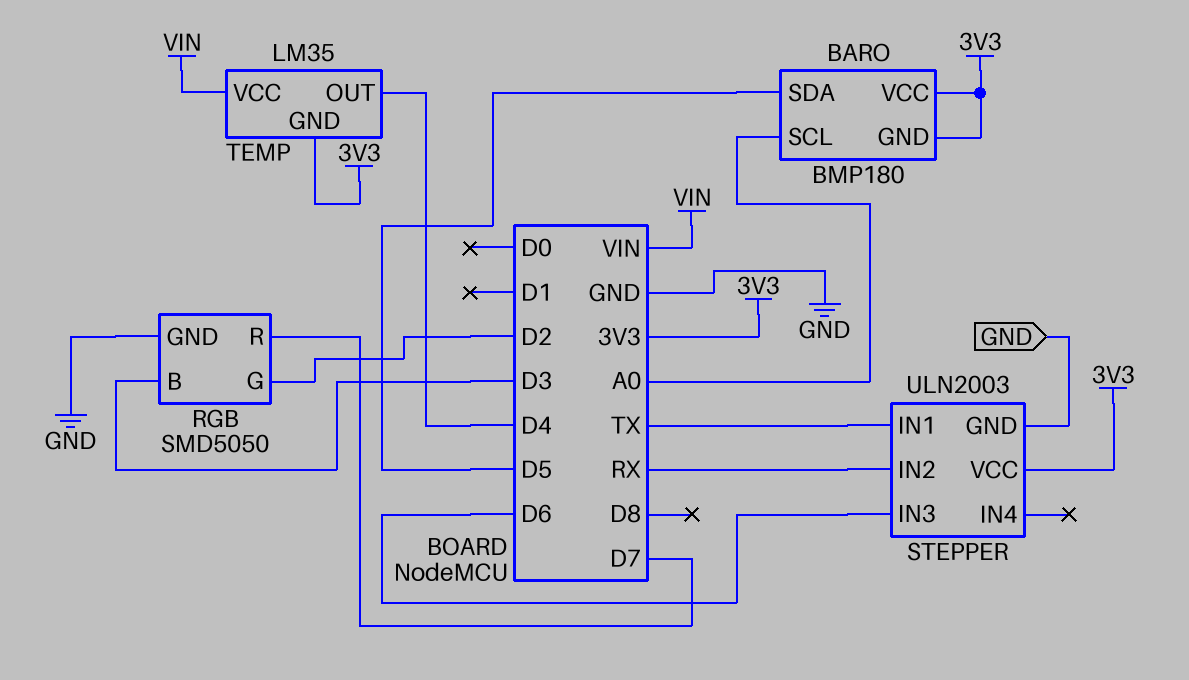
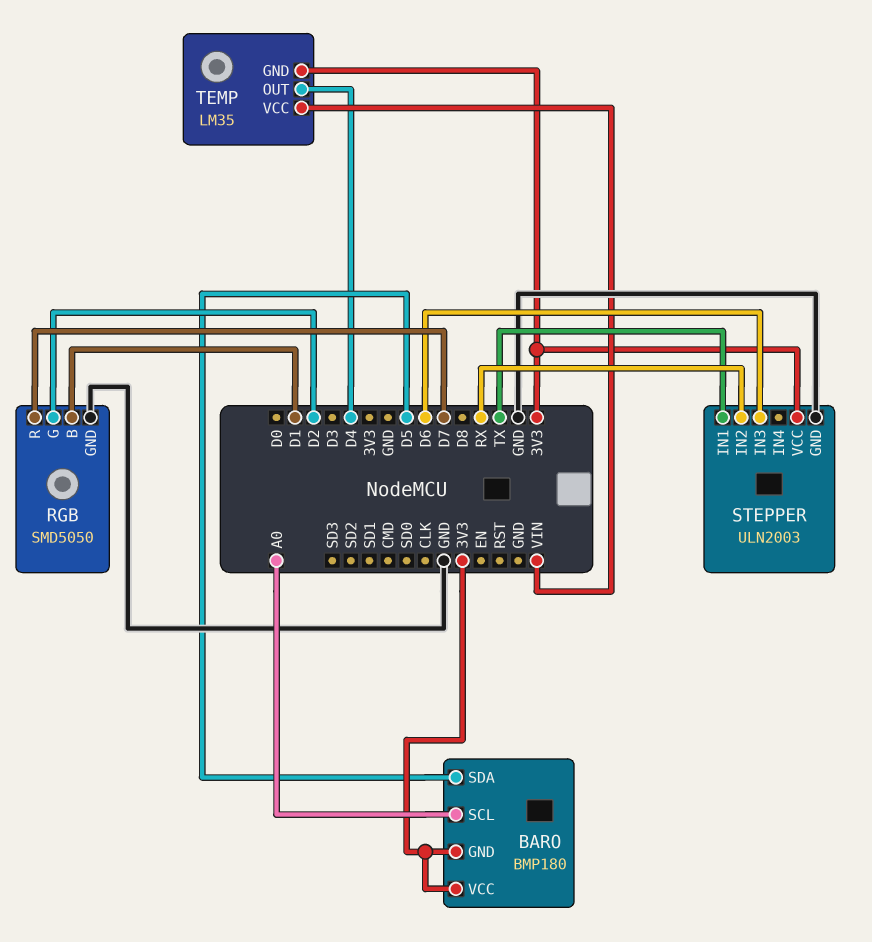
RGB pin B: D3 -> D1

